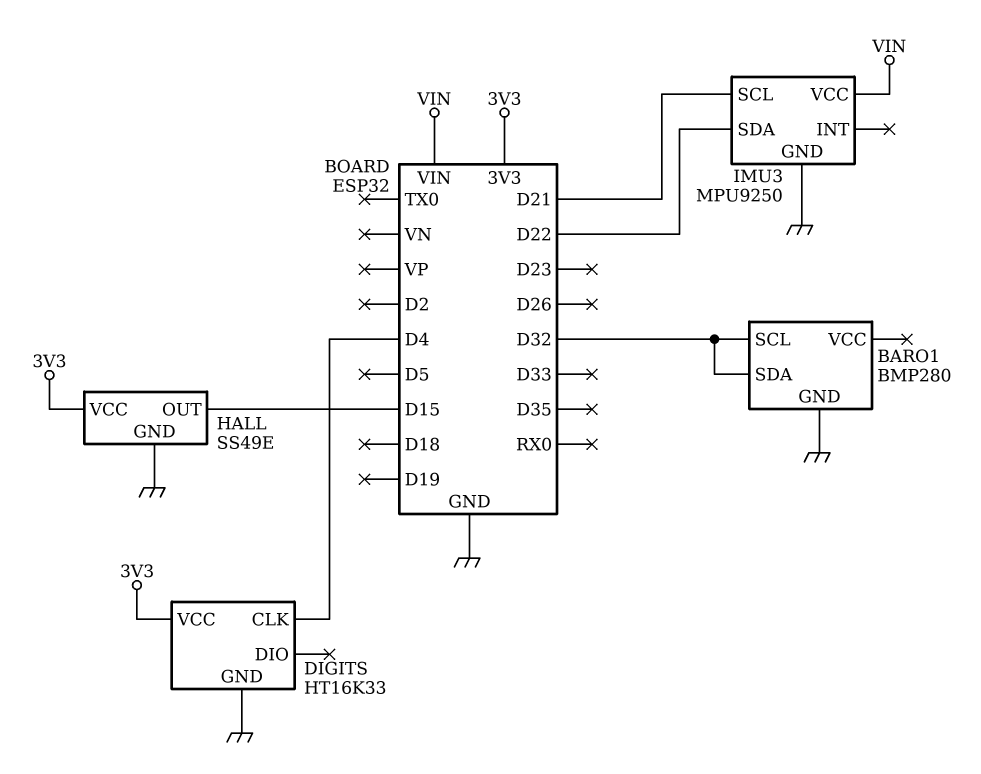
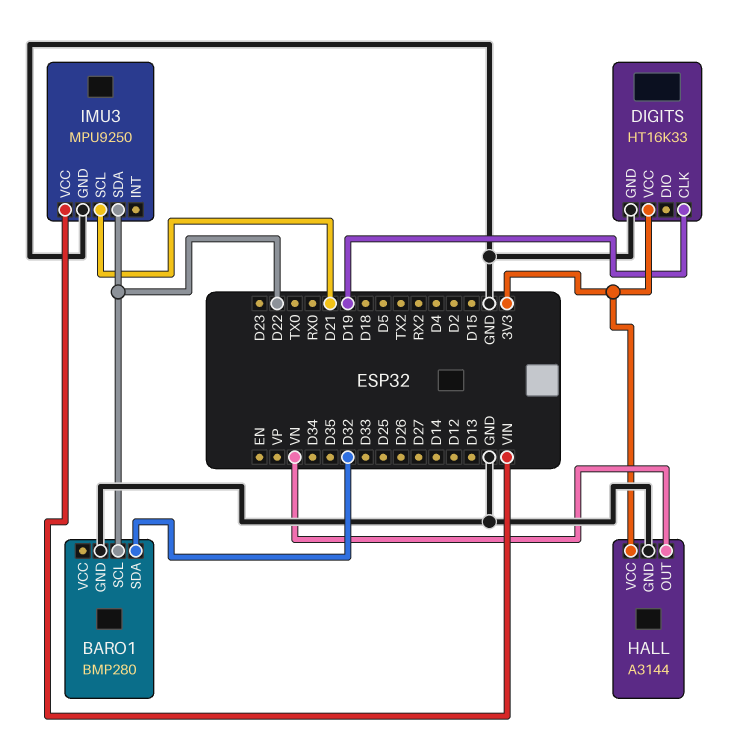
BARO1 pin SCL: D32 -> D22
DIGITS pin CLK: D4 -> D19
HALL: SS49E -> A3144
HALL pin OUT: D15 -> VN

